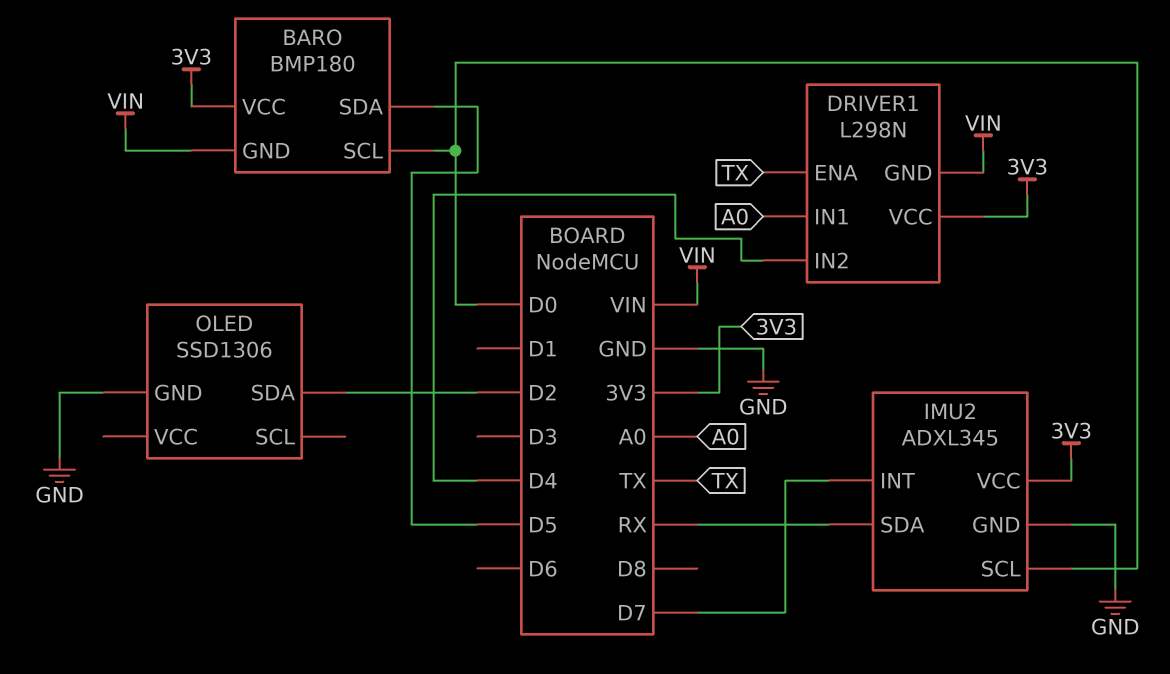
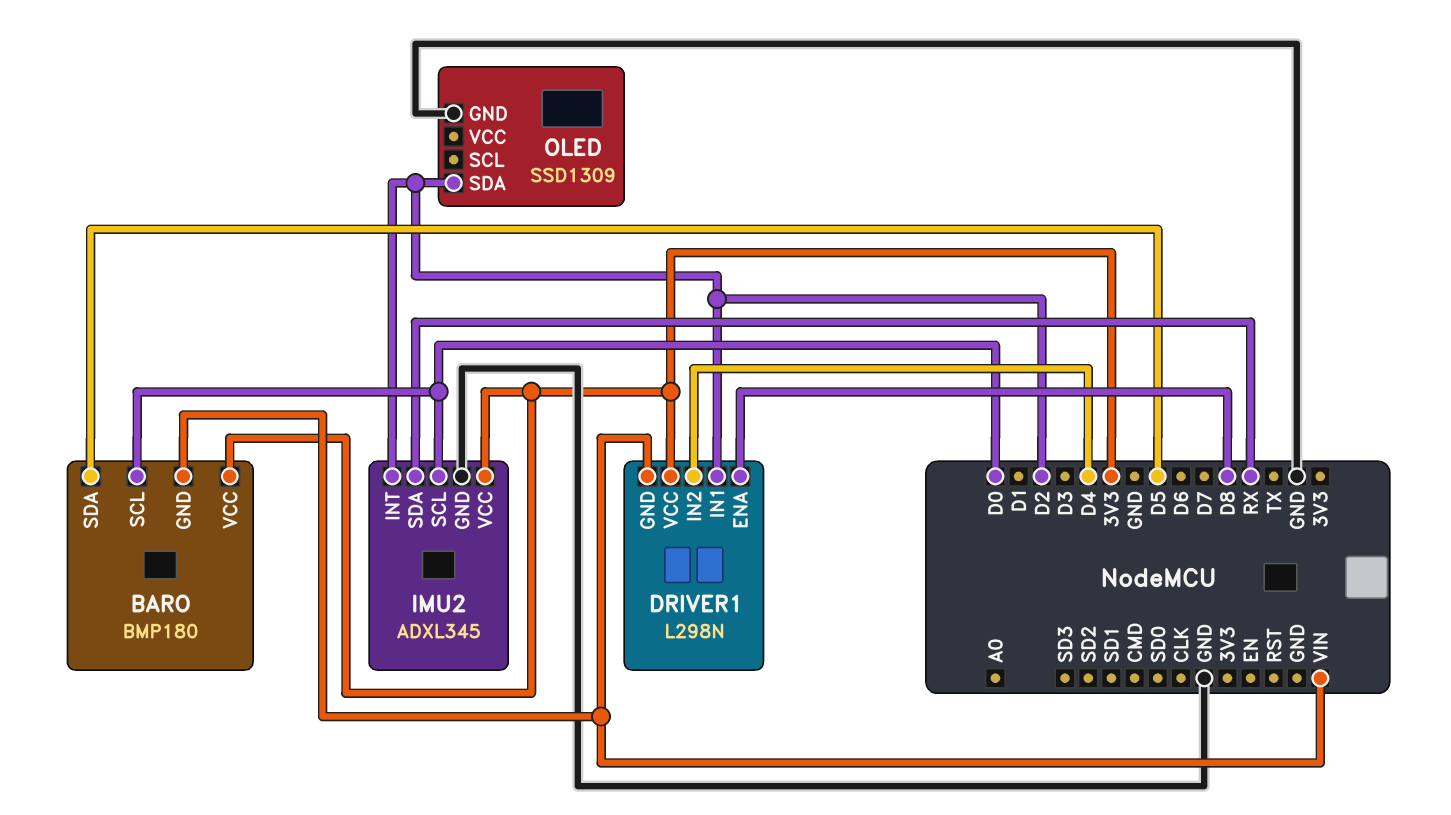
DRIVER1 pin ENA: TX -> D8
DRIVER1 pin IN1: A0 -> D2
IMU2 pin INT: D7 -> D2
OLED: SSD1306 -> SSD1309

